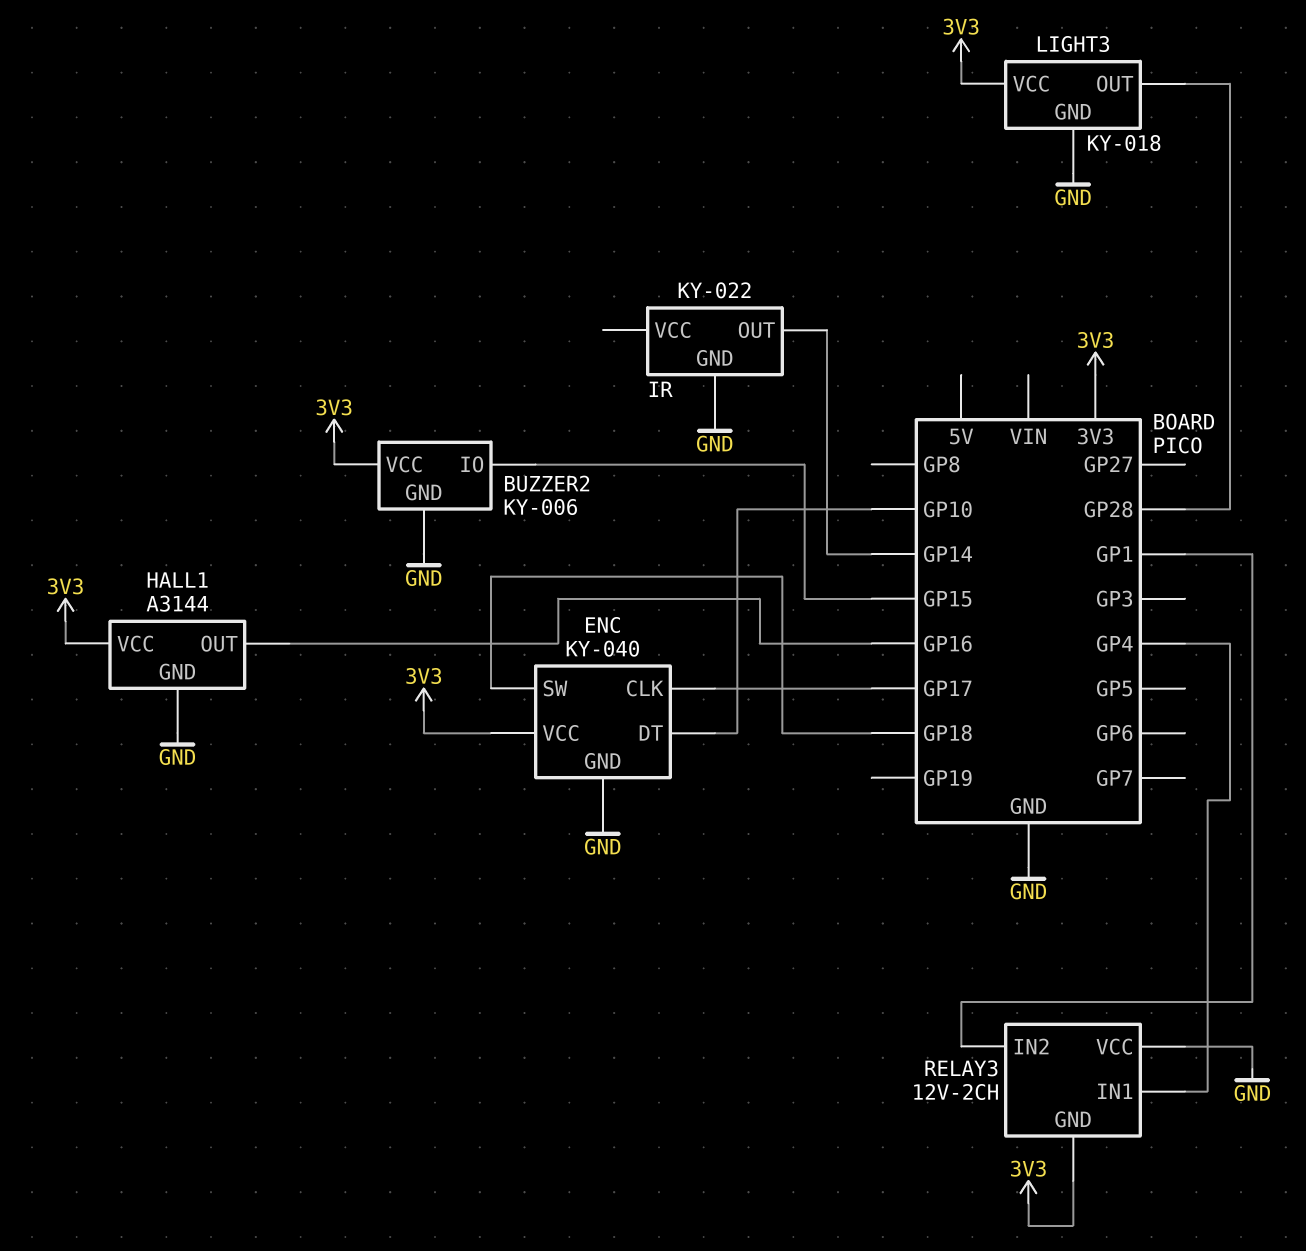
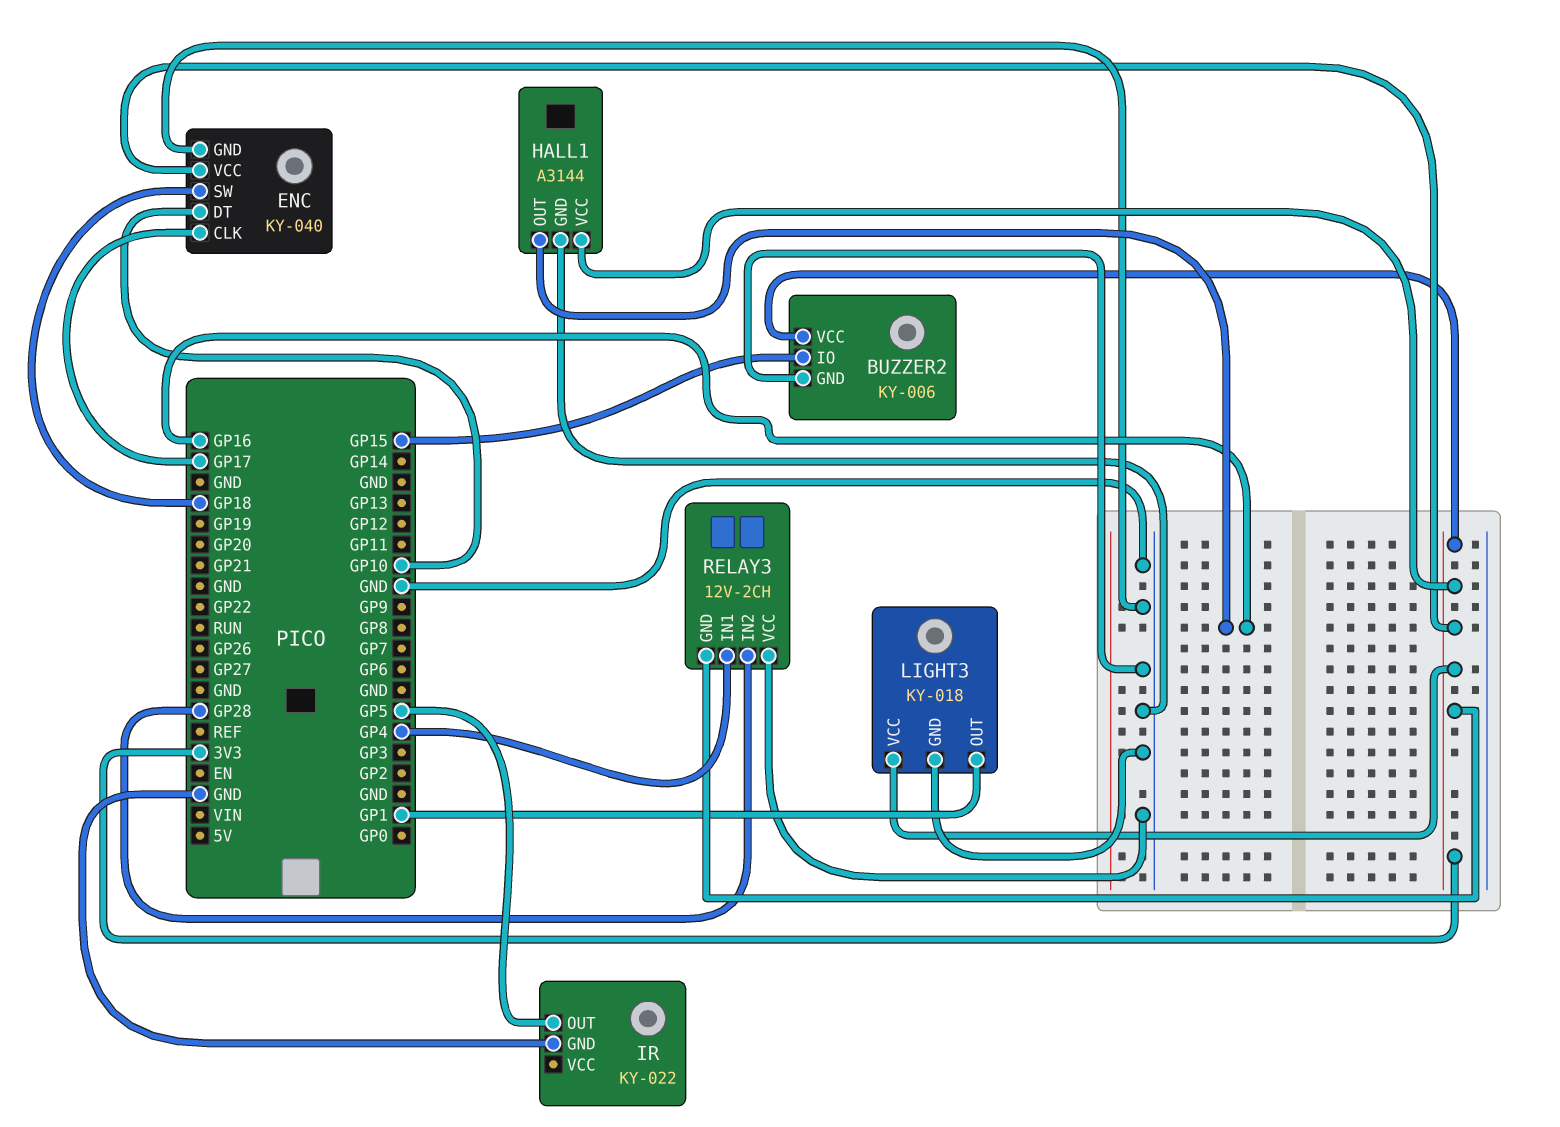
IR pin OUT: GP14 -> GP5
LIGHT3 pin OUT: GP28 -> GP1
RELAY3 pin IN2: GP1 -> GP28

